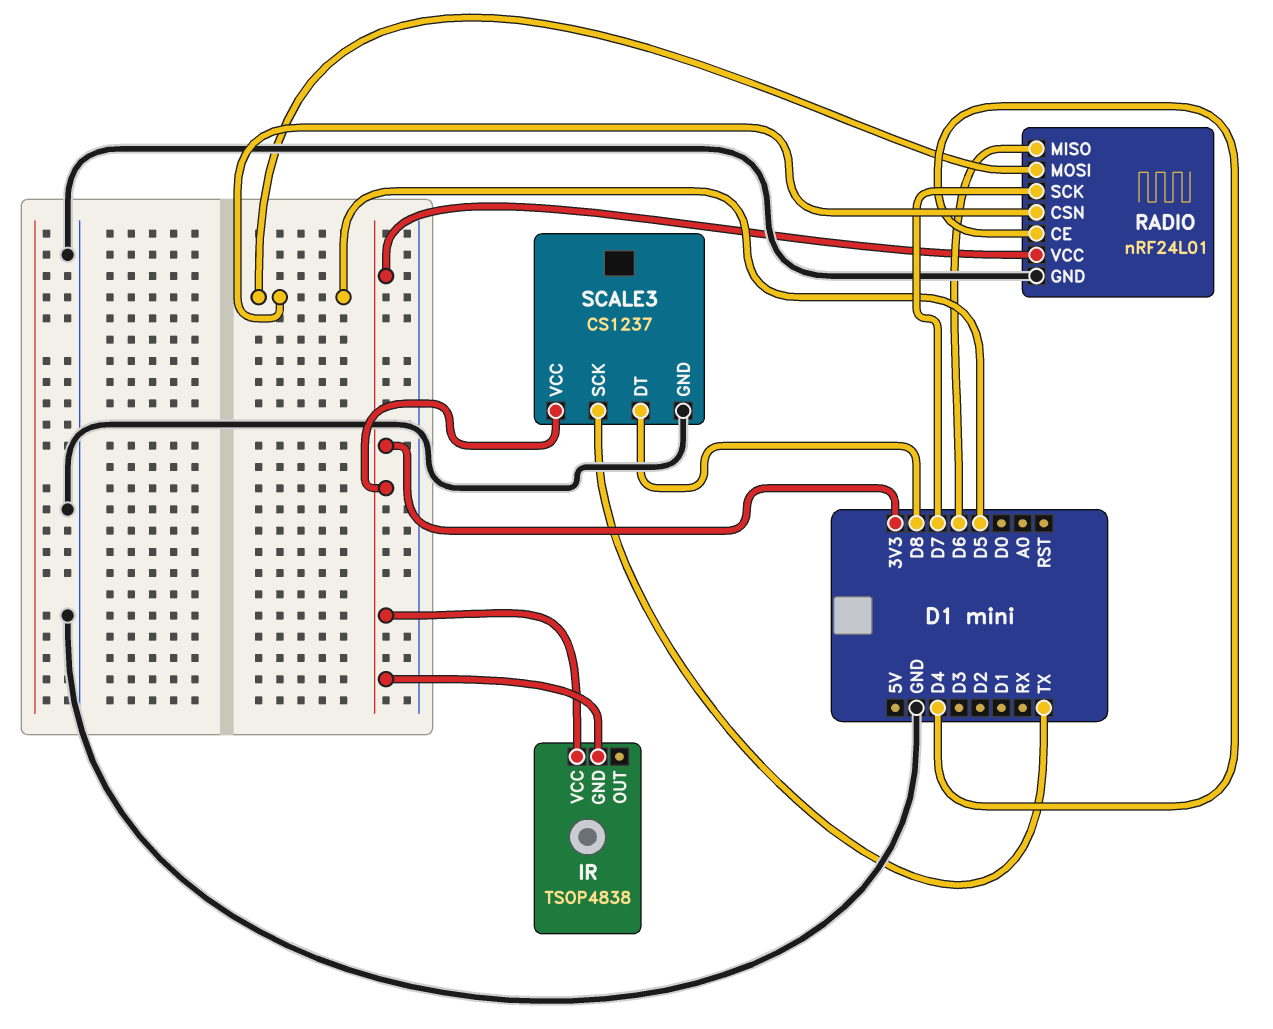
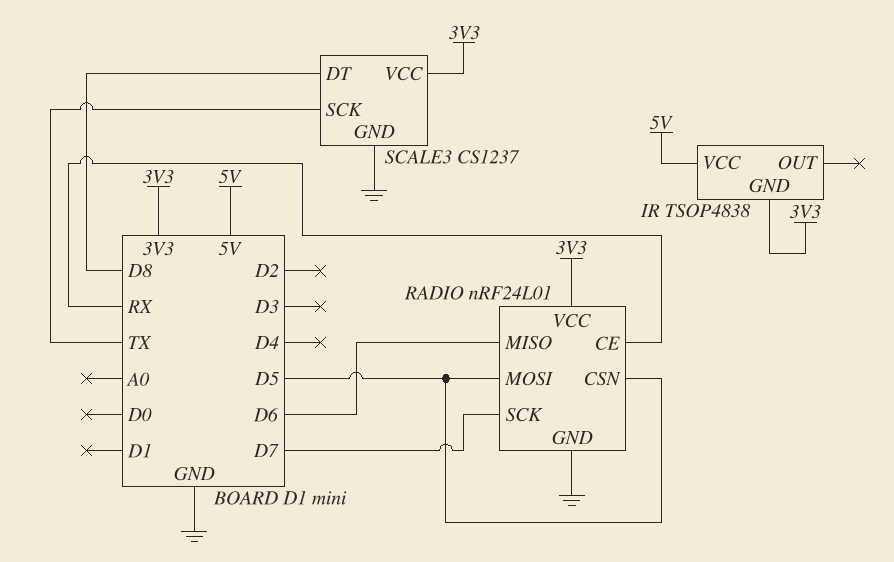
IR pin VCC: 3V3 -> 5V
RADIO pin CE: D4 -> RX

